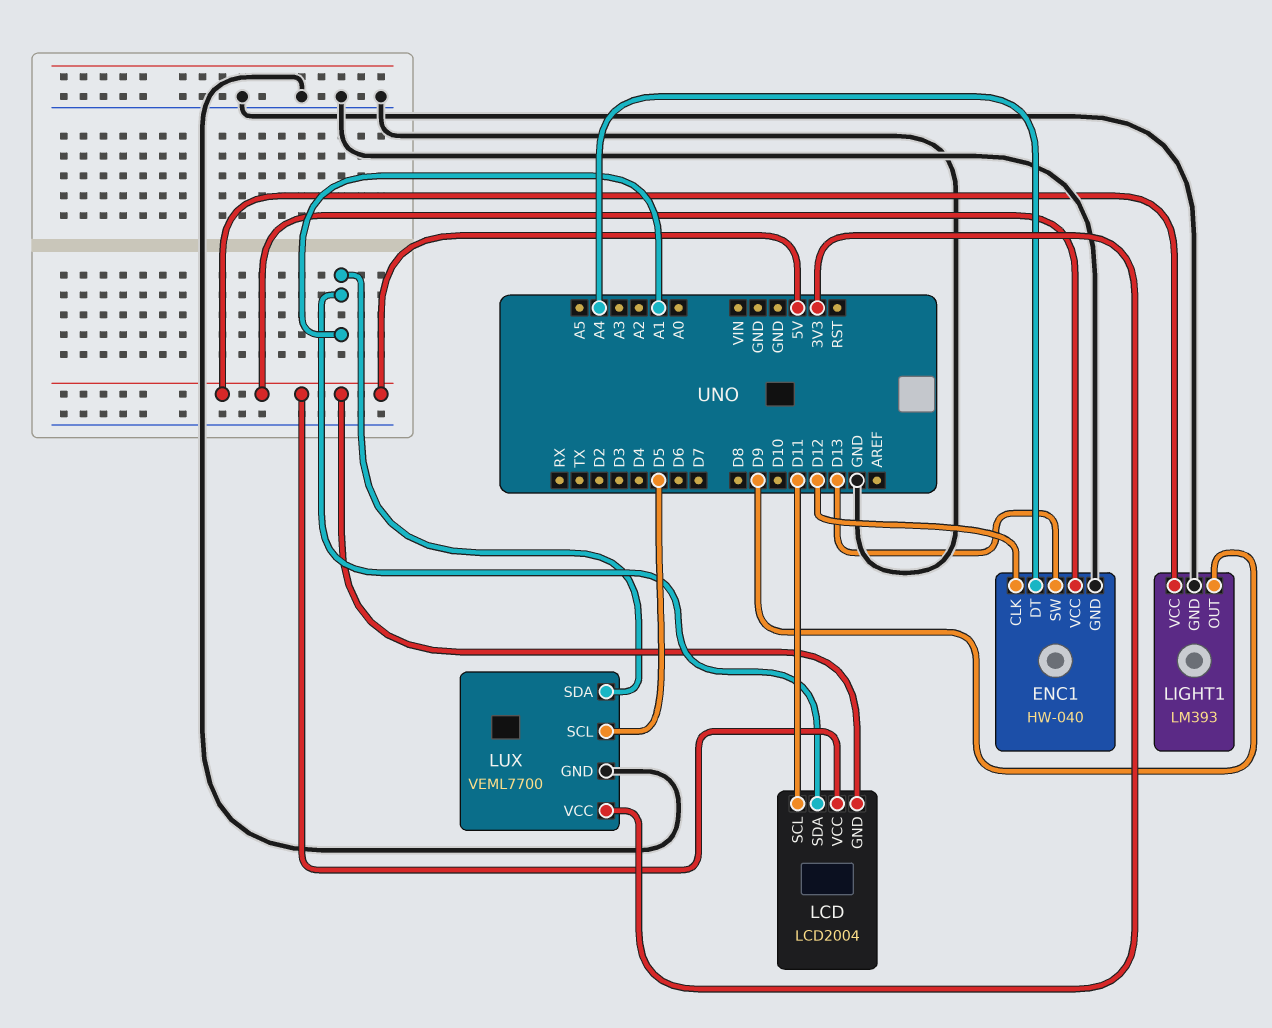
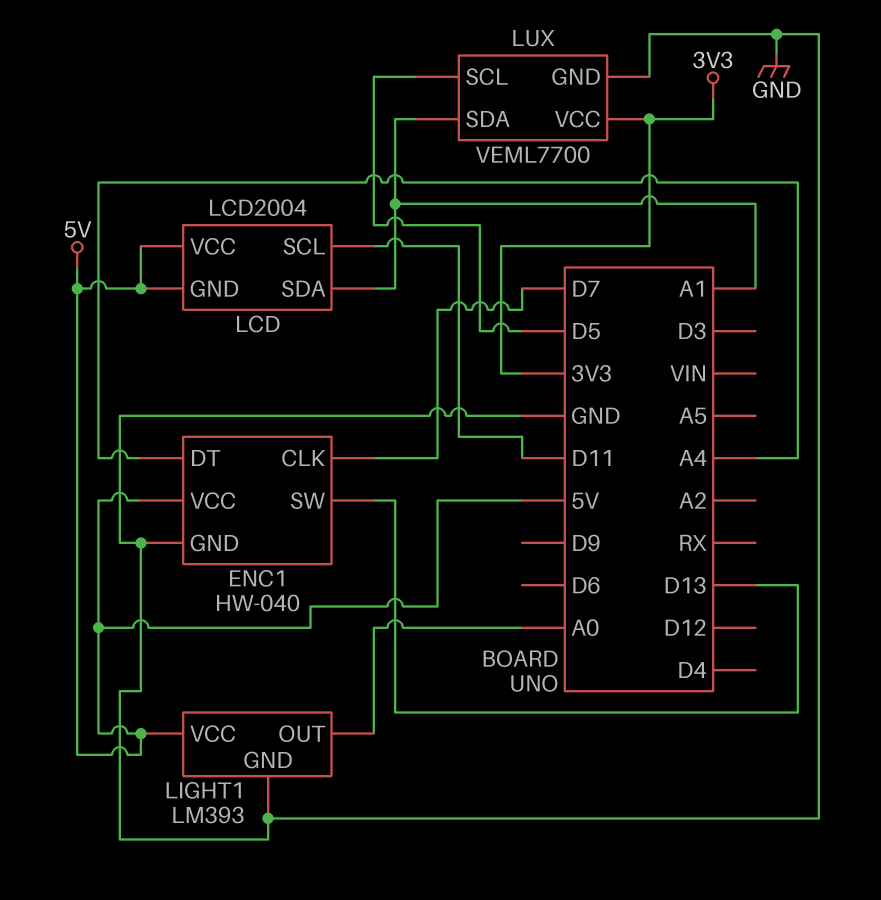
ENC1 pin CLK: D12 -> D7
LIGHT1 pin OUT: D9 -> A0

